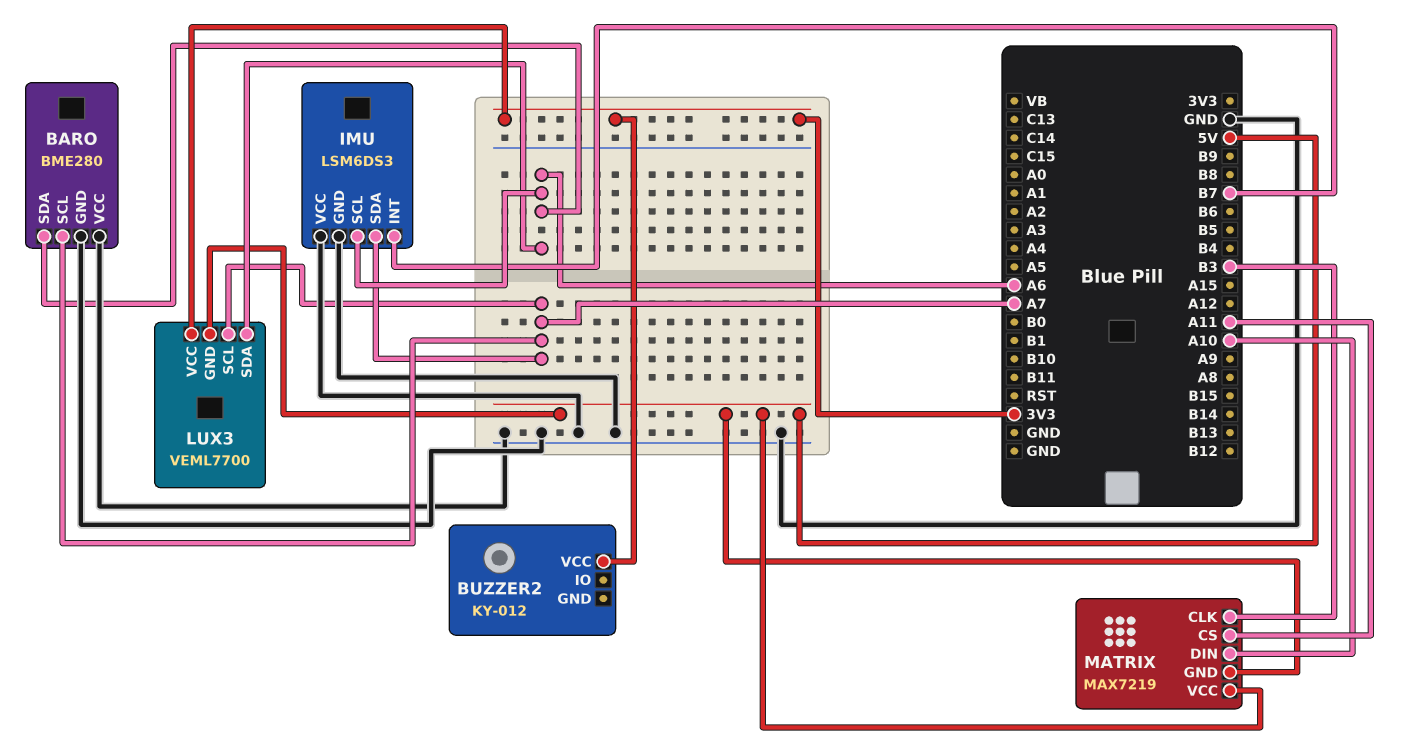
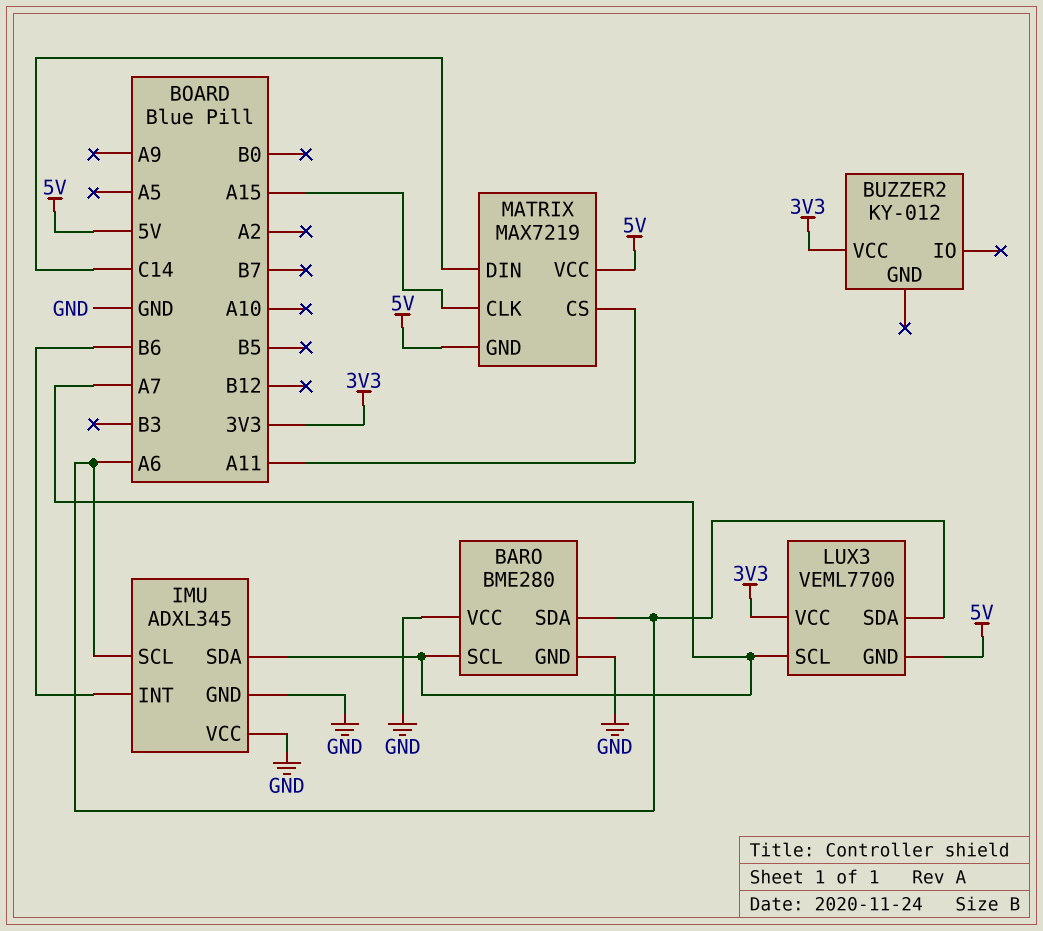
IMU: LSM6DS3 -> ADXL345
IMU pin INT: B7 -> B6
MATRIX pin CLK: B3 -> A15
MATRIX pin DIN: A10 -> C14

